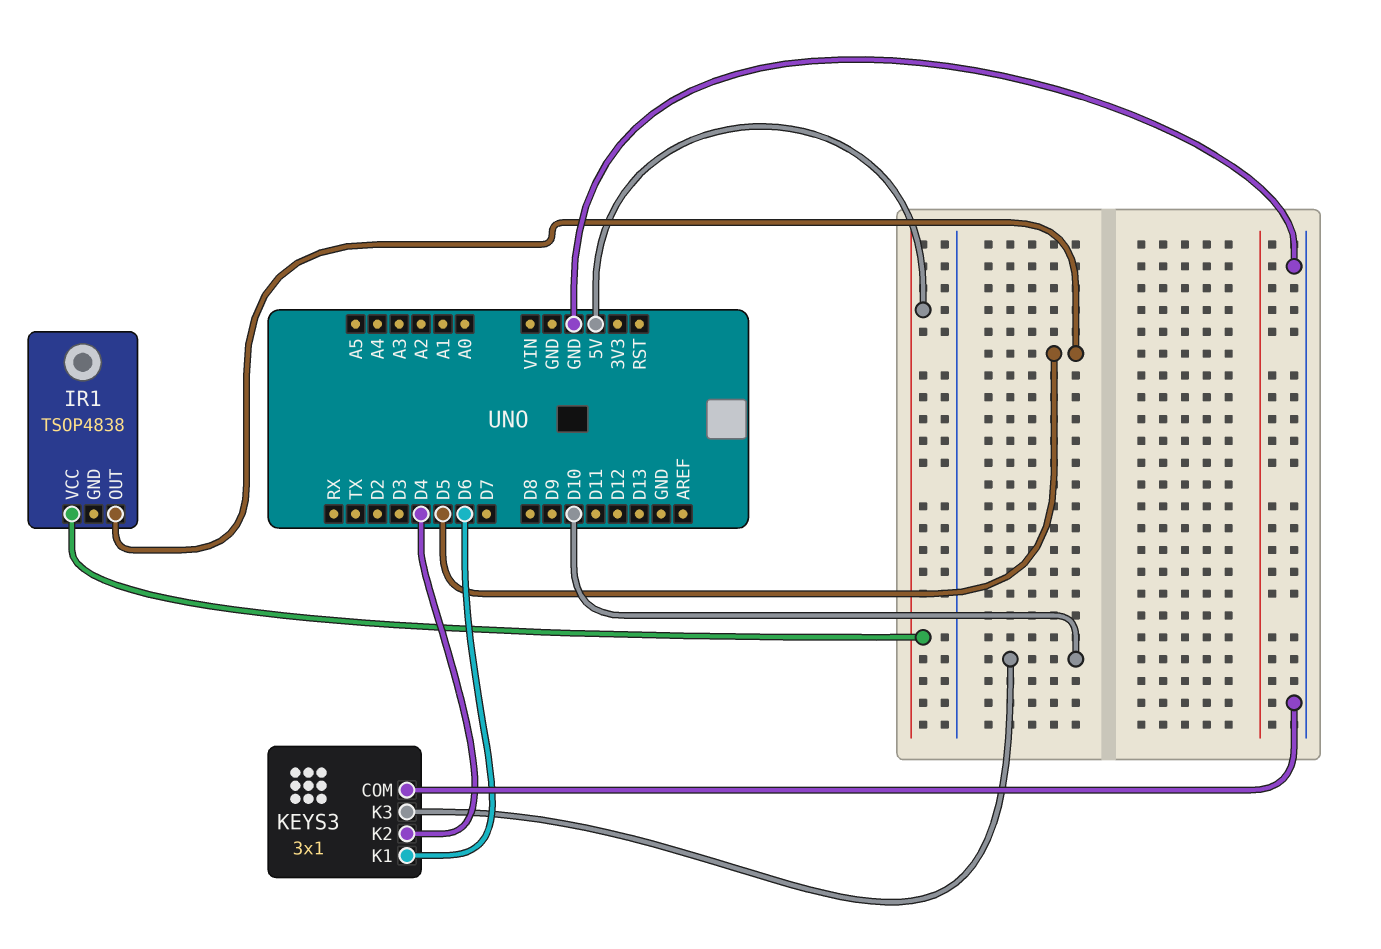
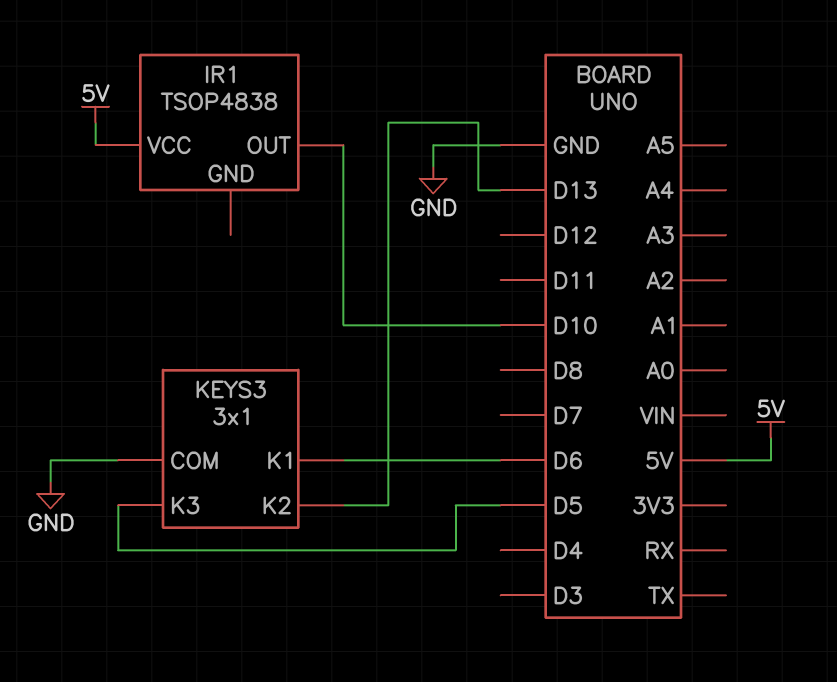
IR1 pin OUT: D5 -> D10
KEYS3 pin K2: D4 -> D13
KEYS3 pin K3: D10 -> D5

